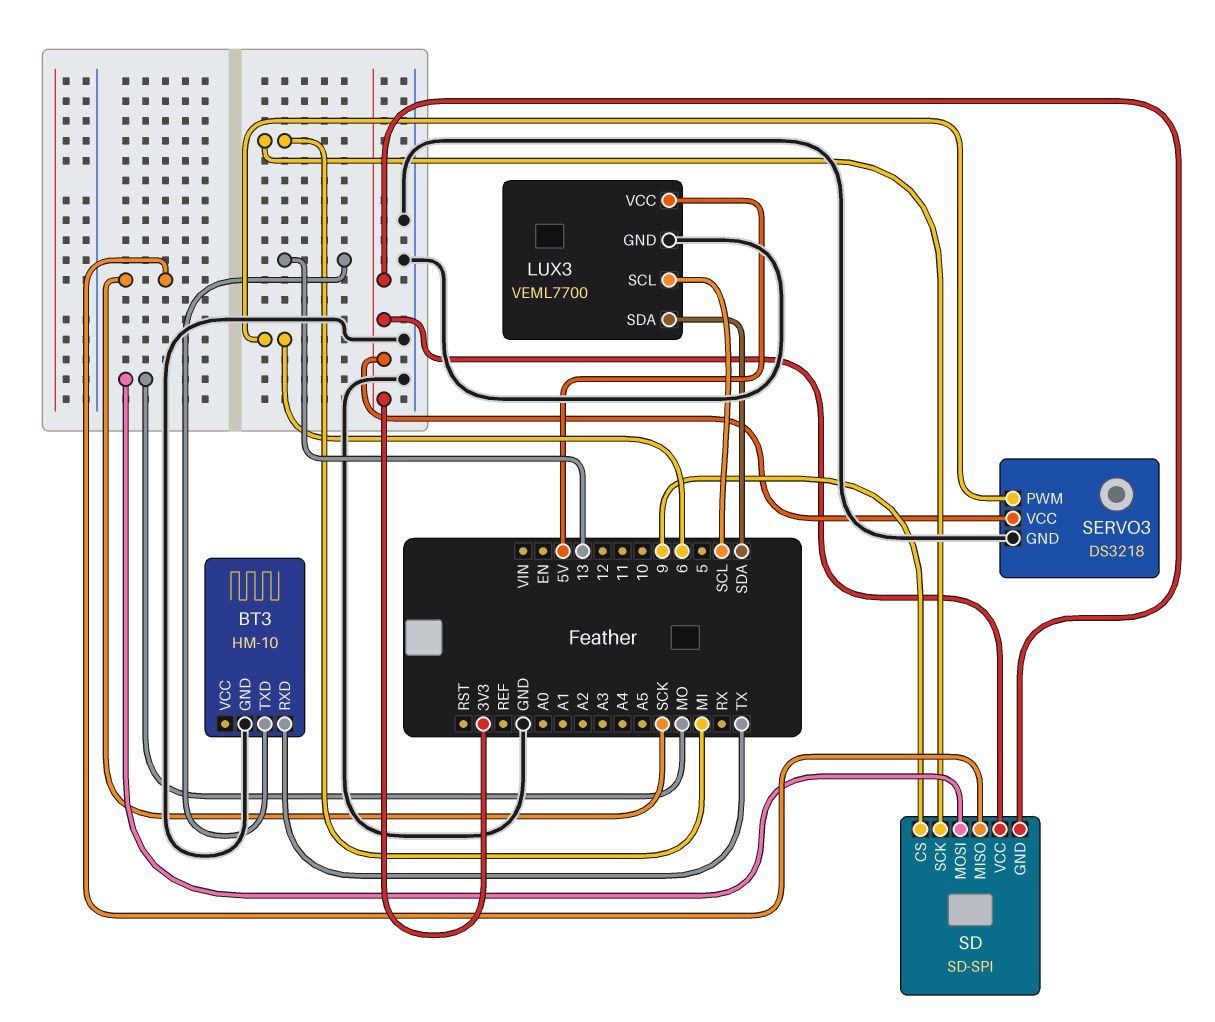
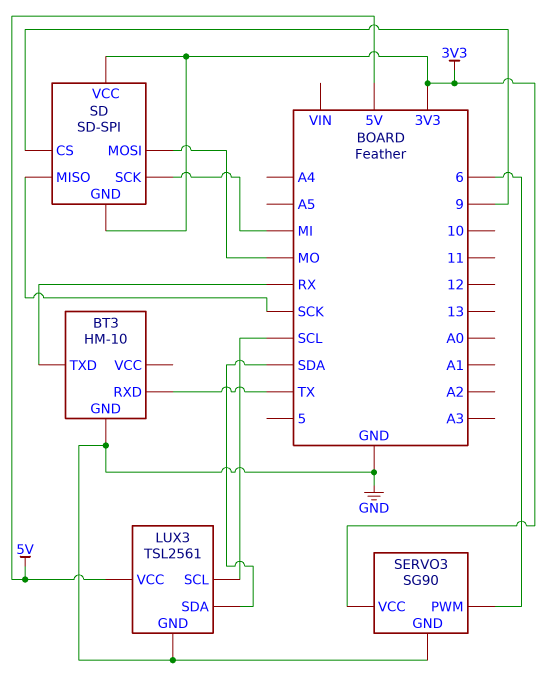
BT3 pin TXD: 13 -> RX
LUX3: VEML7700 -> TSL2561
SERVO3: DS3218 -> SG90

